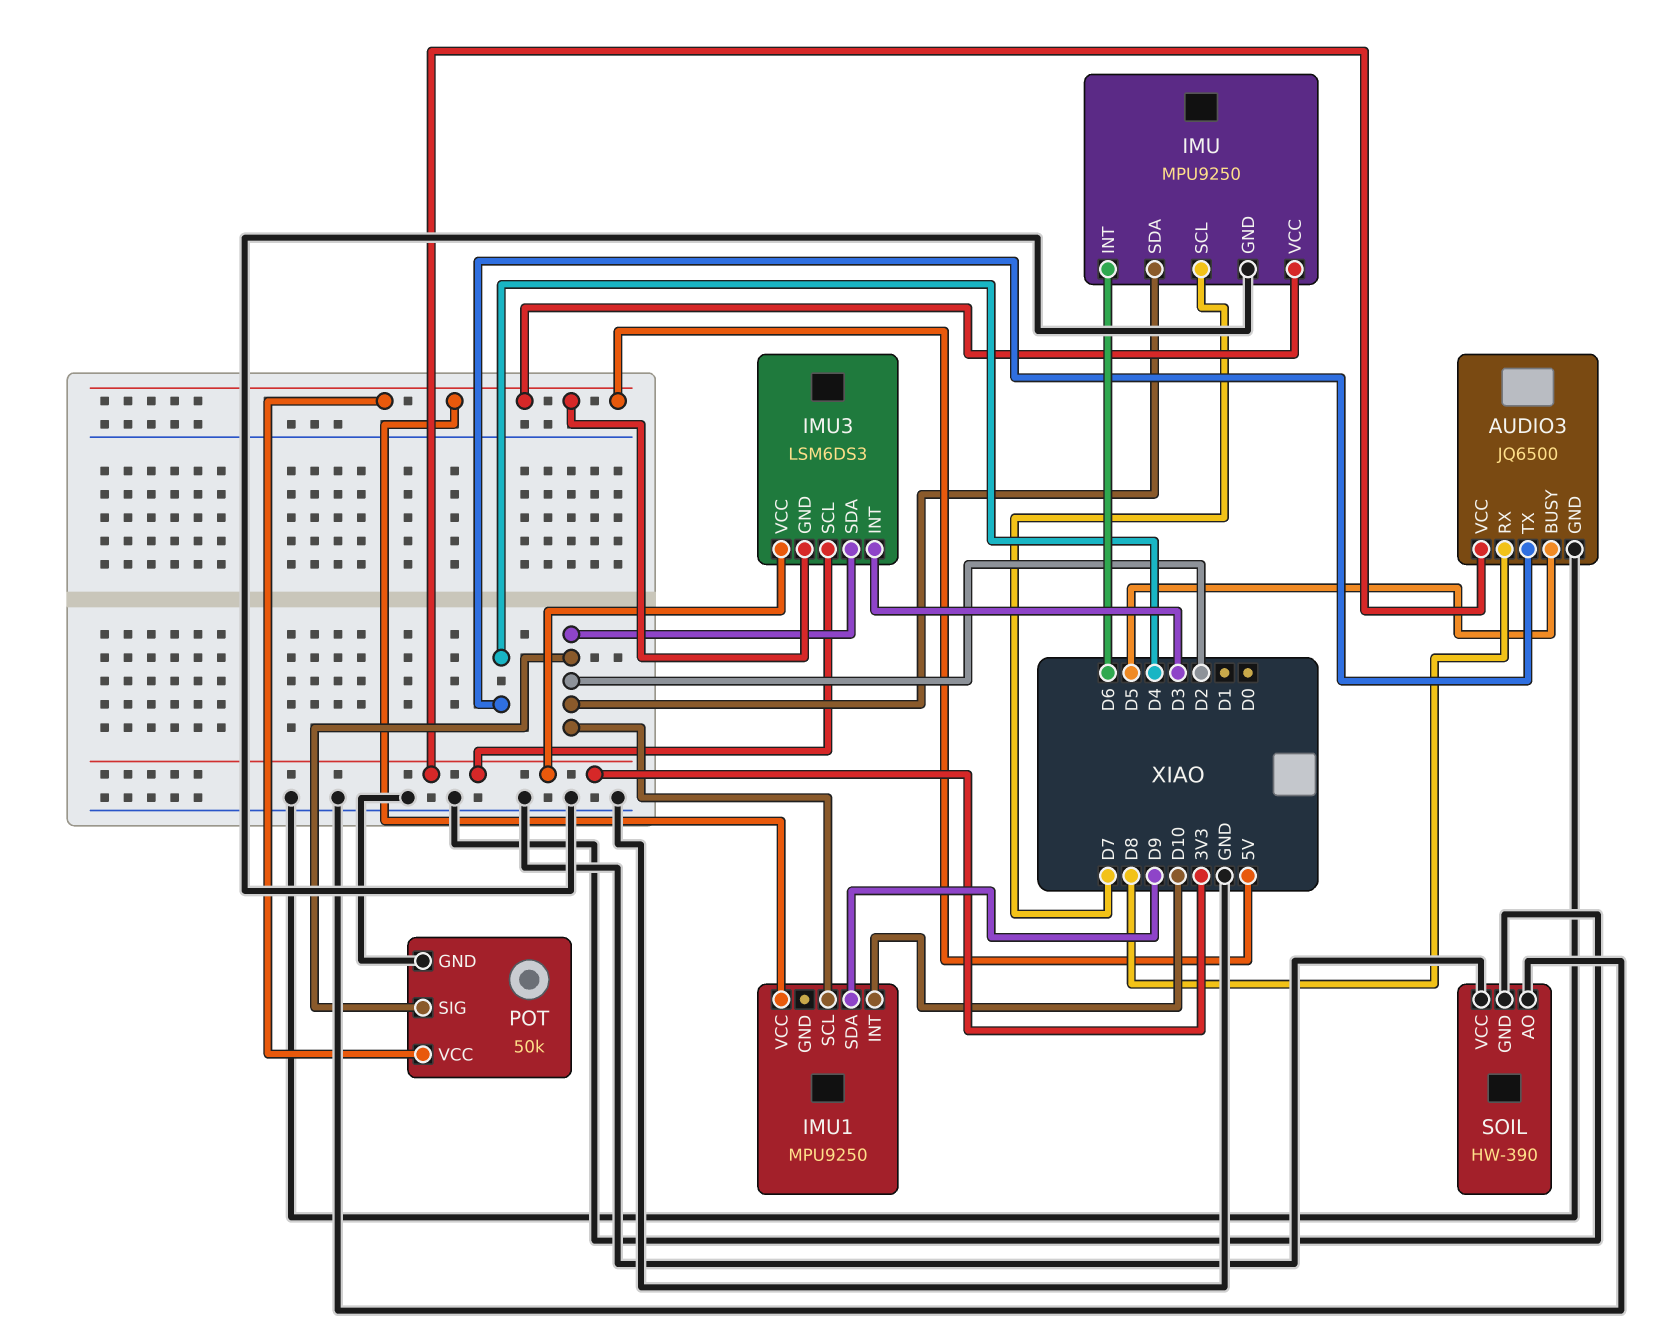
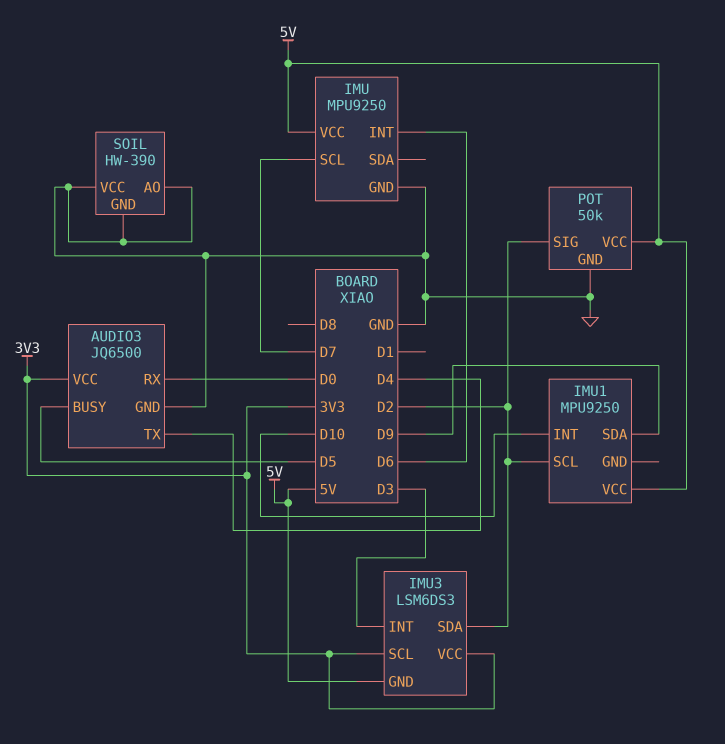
AUDIO3 pin RX: D8 -> D0
IMU pin SDA: D2 -> none

